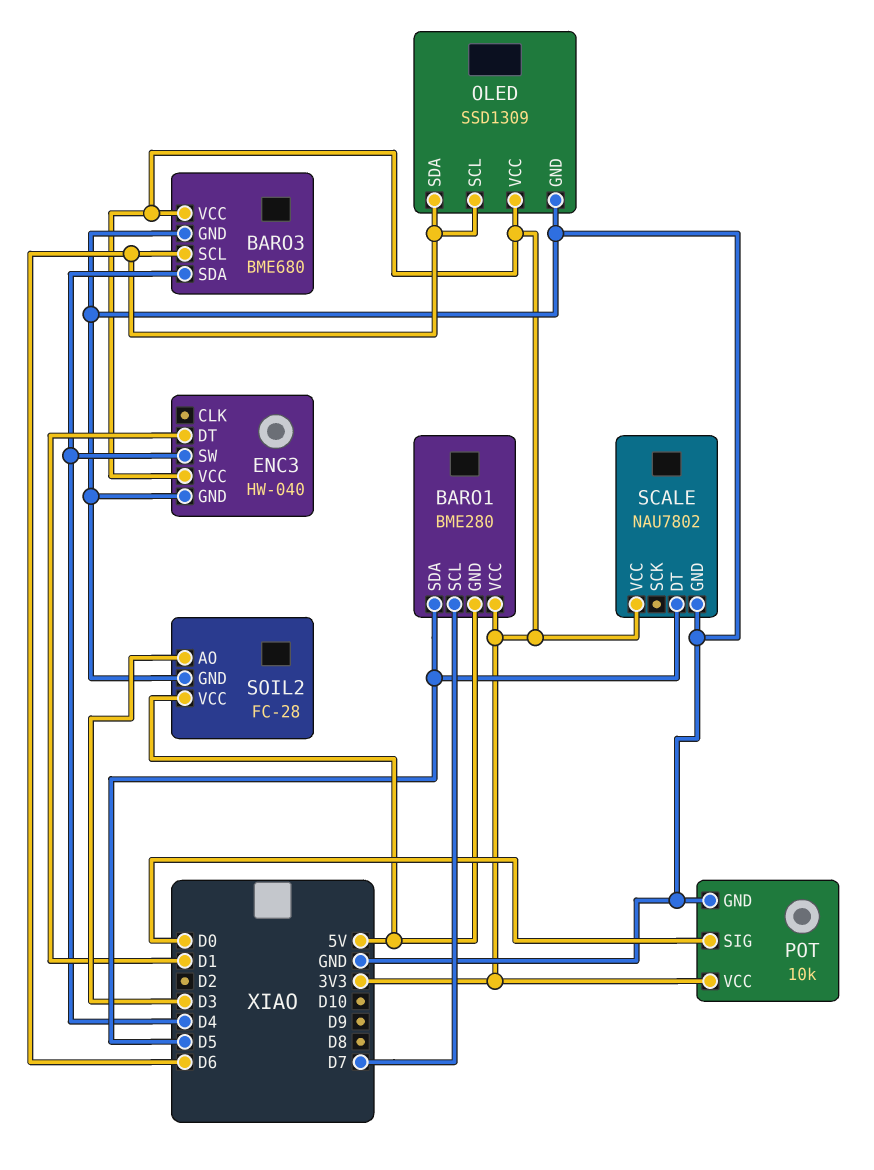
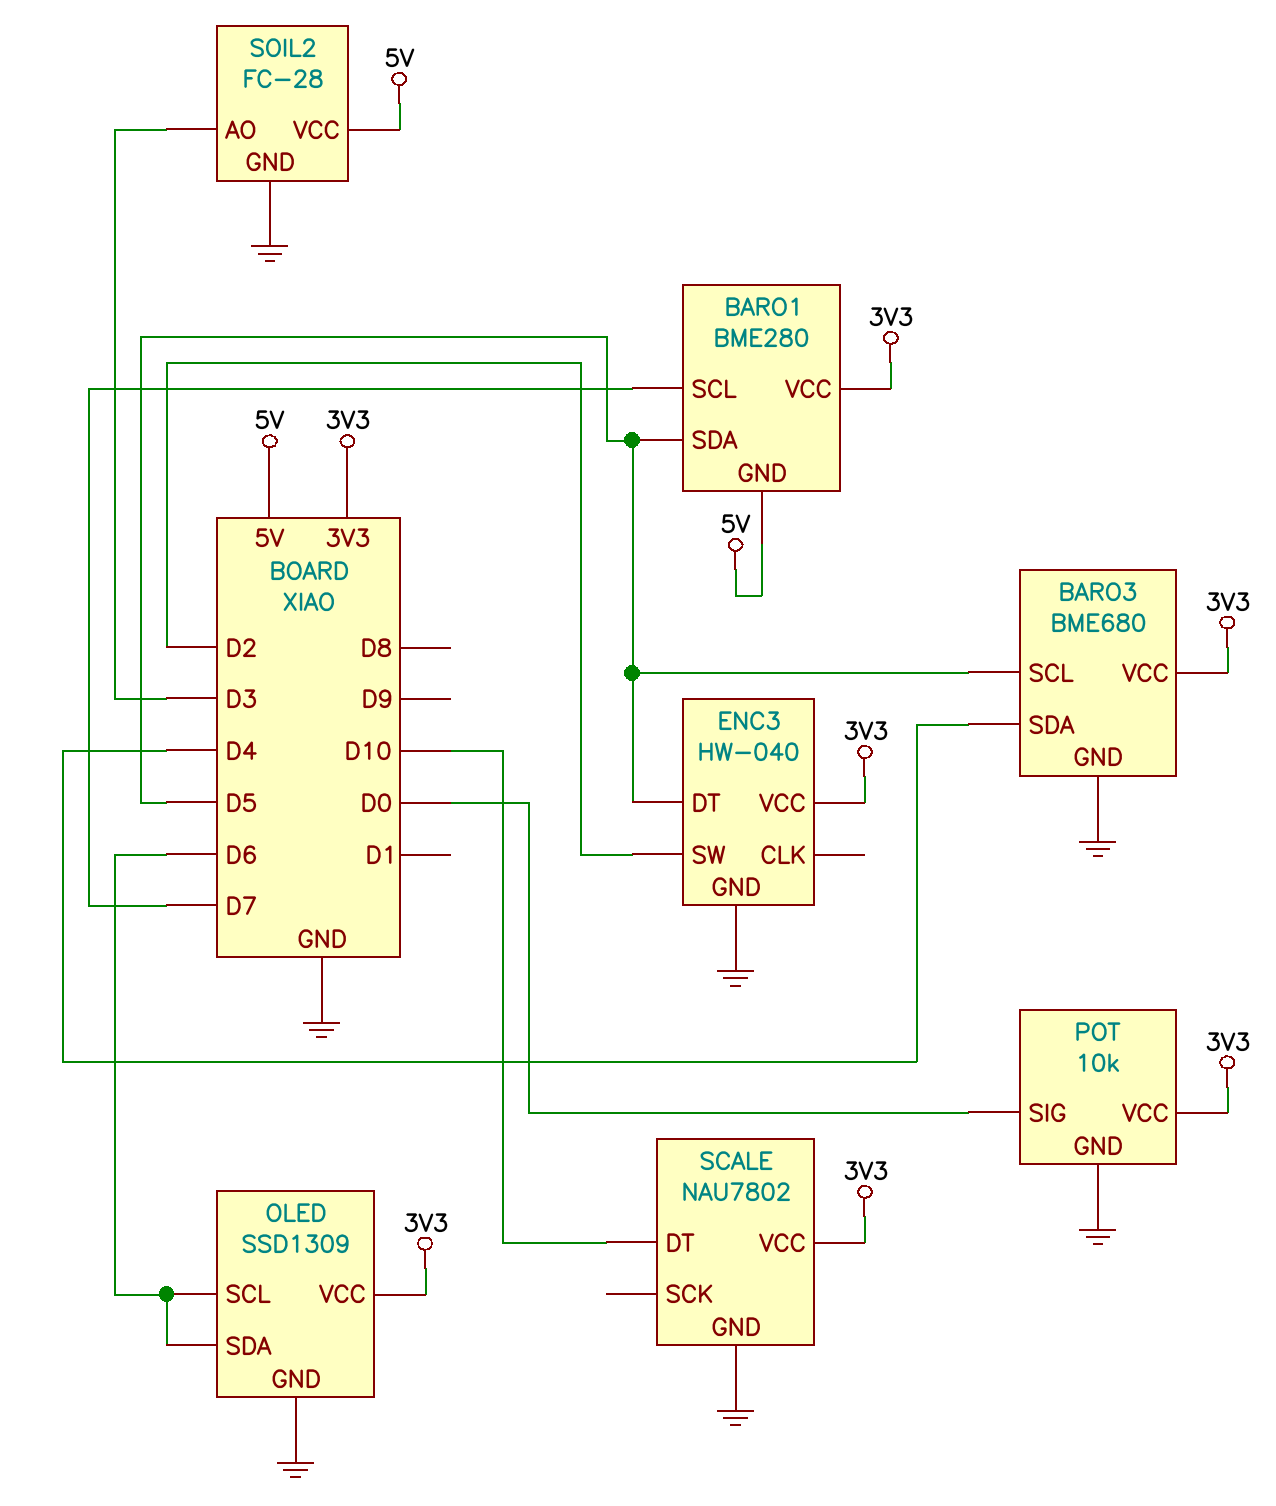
BARO3 pin SCL: D6 -> D5
ENC3 pin DT: D1 -> D5
ENC3 pin SW: D4 -> D2
SCALE pin DT: D5 -> D10

